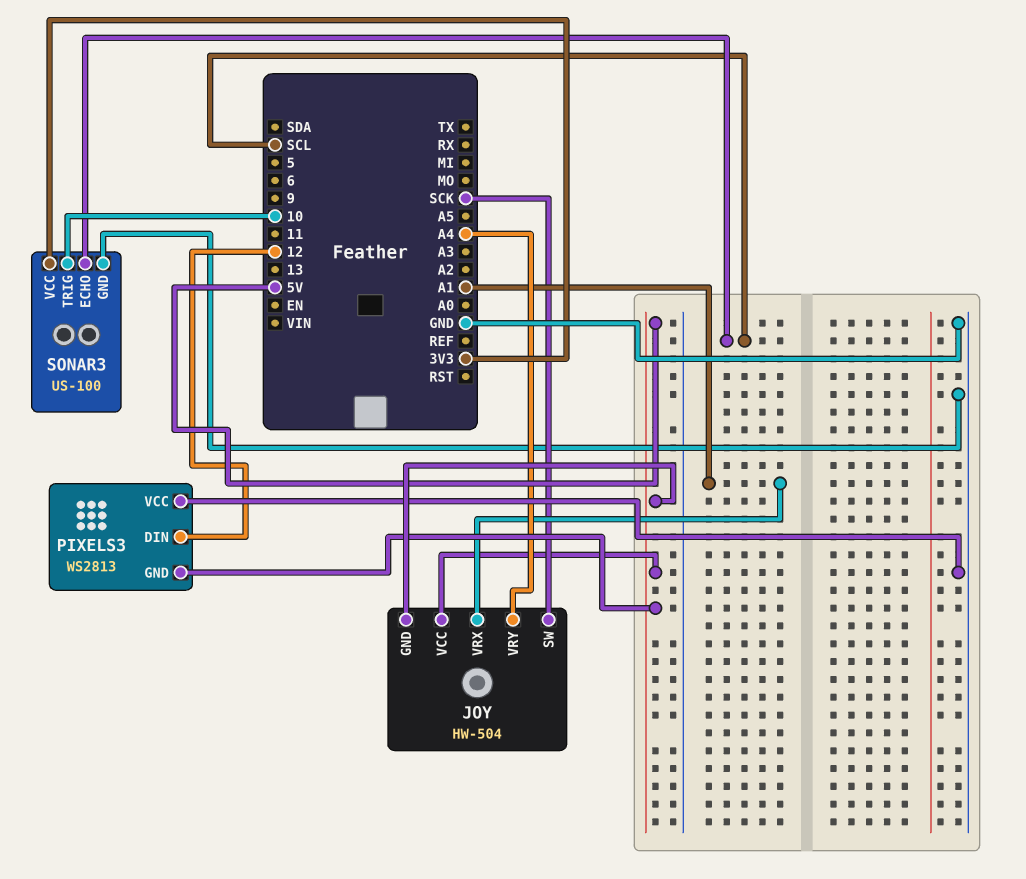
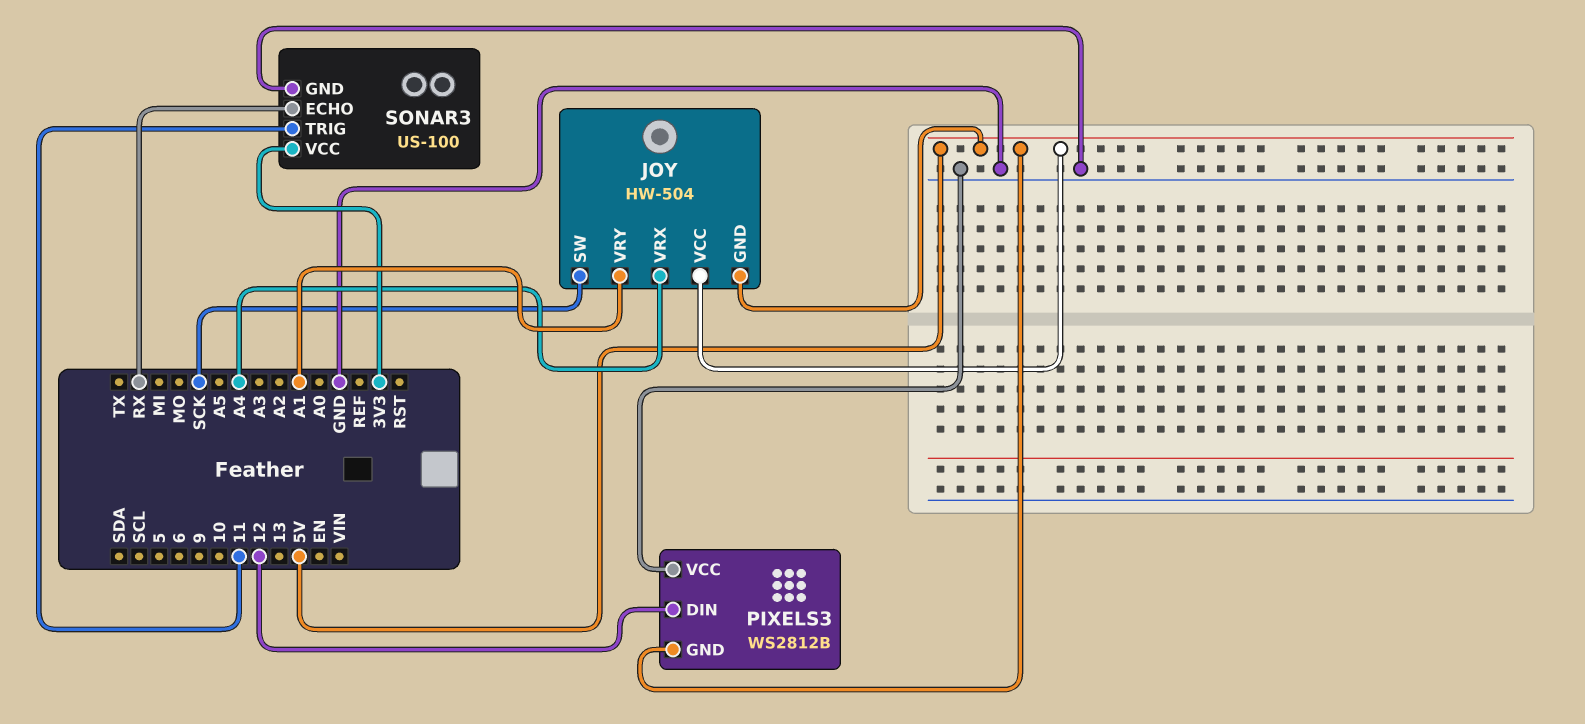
JOY pin VRX: A1 -> A4
JOY pin VRY: A4 -> A1
PIXELS3: WS2813 -> WS2812B
SONAR3 pin ECHO: SCL -> RX
SONAR3 pin TRIG: 10 -> 11

